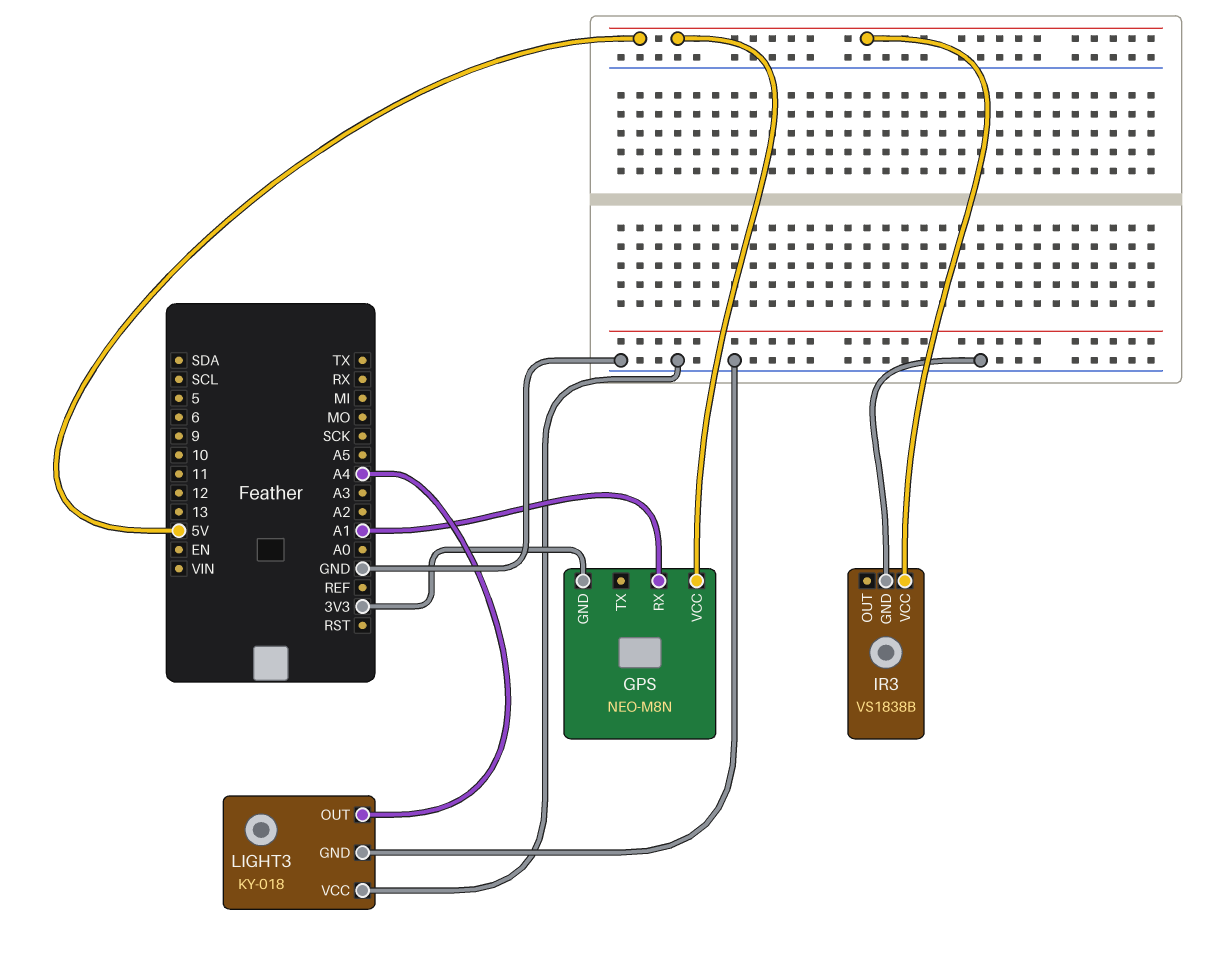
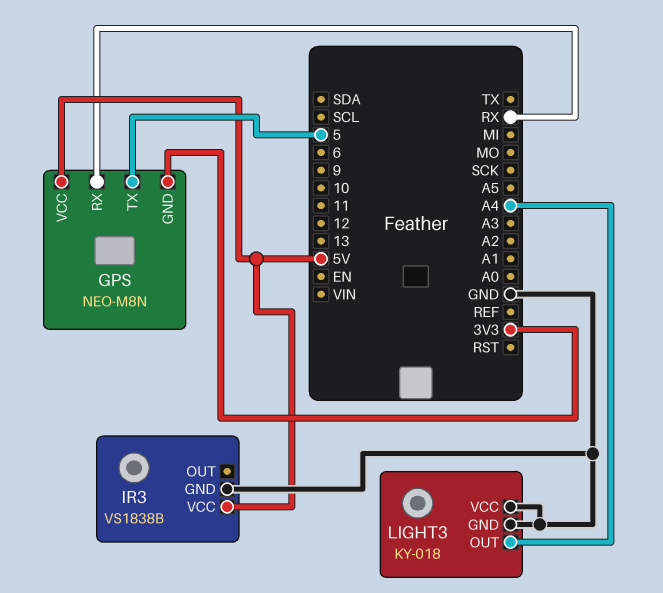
GPS pin RX: A1 -> RX
GPS pin TX: none -> 5

